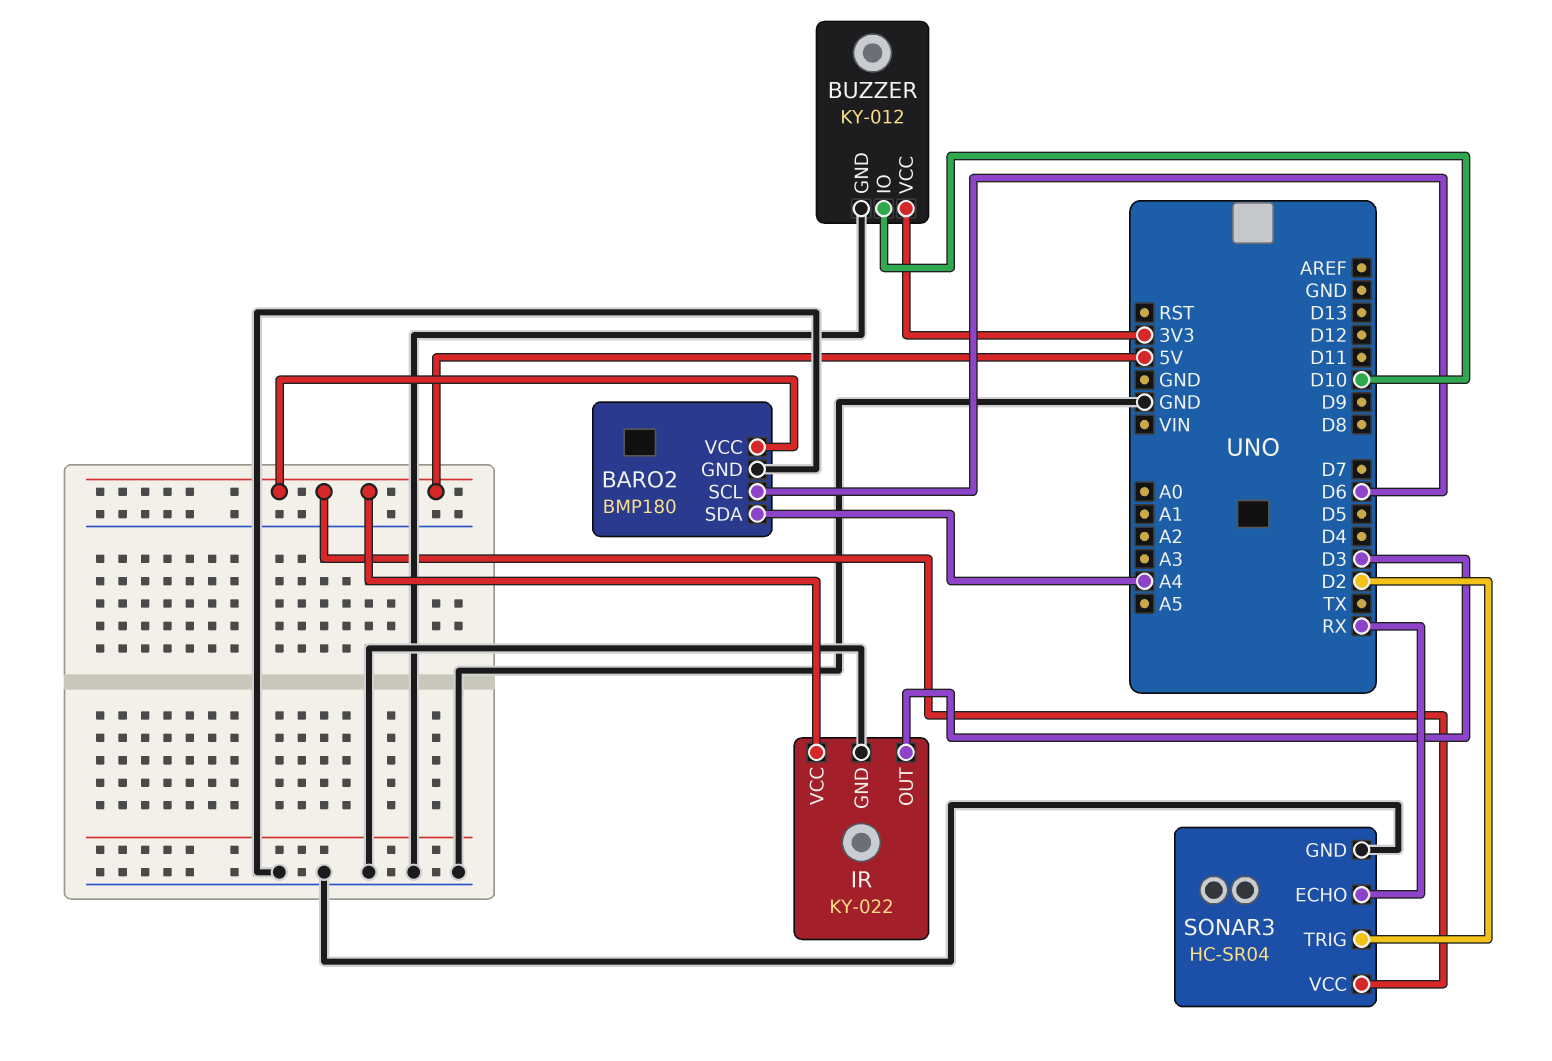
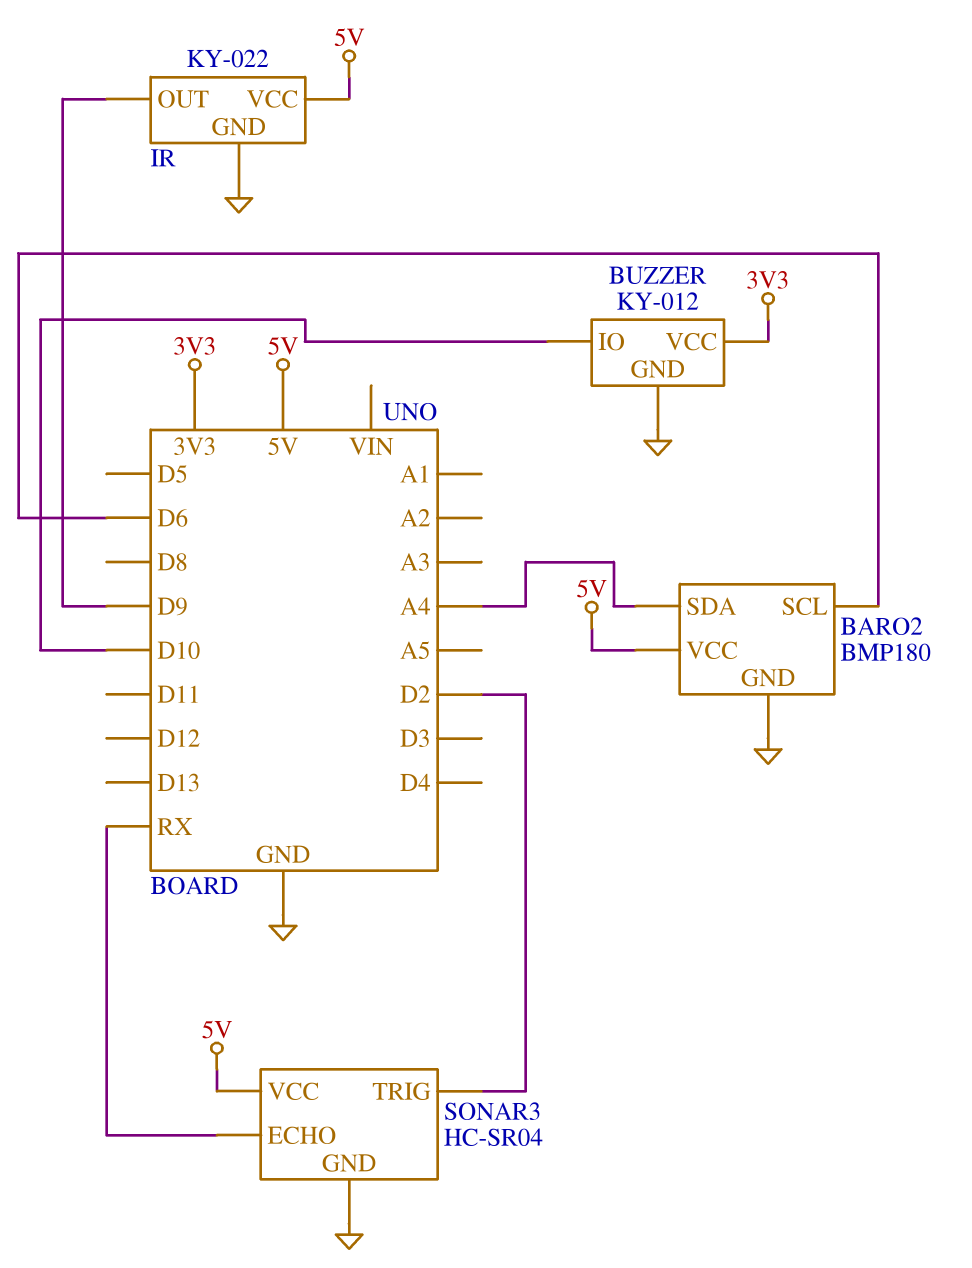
IR pin OUT: D3 -> D9

